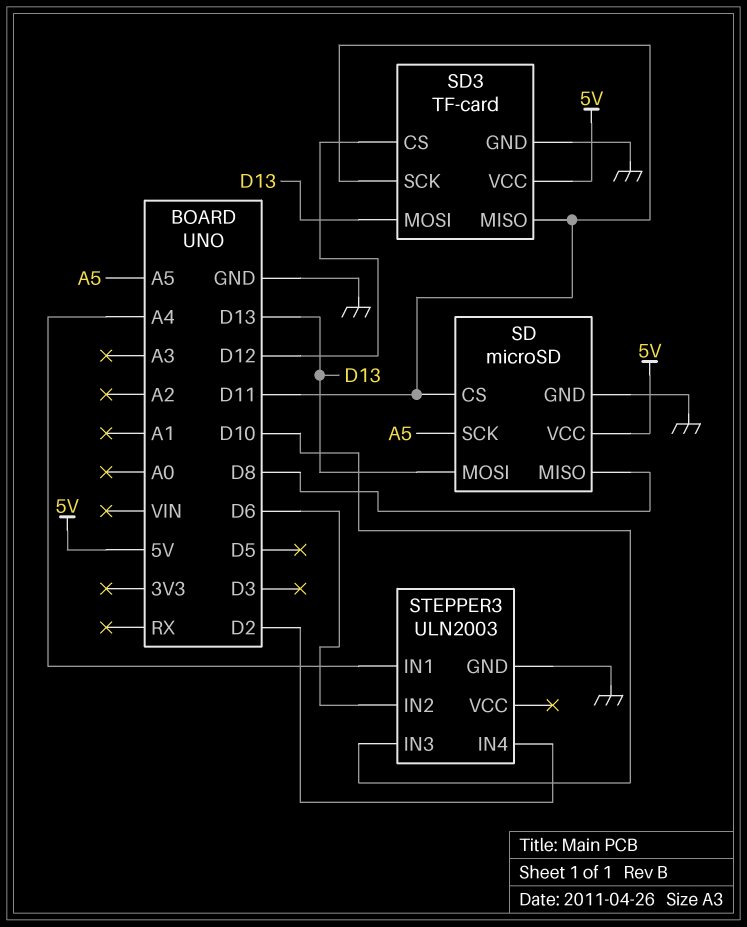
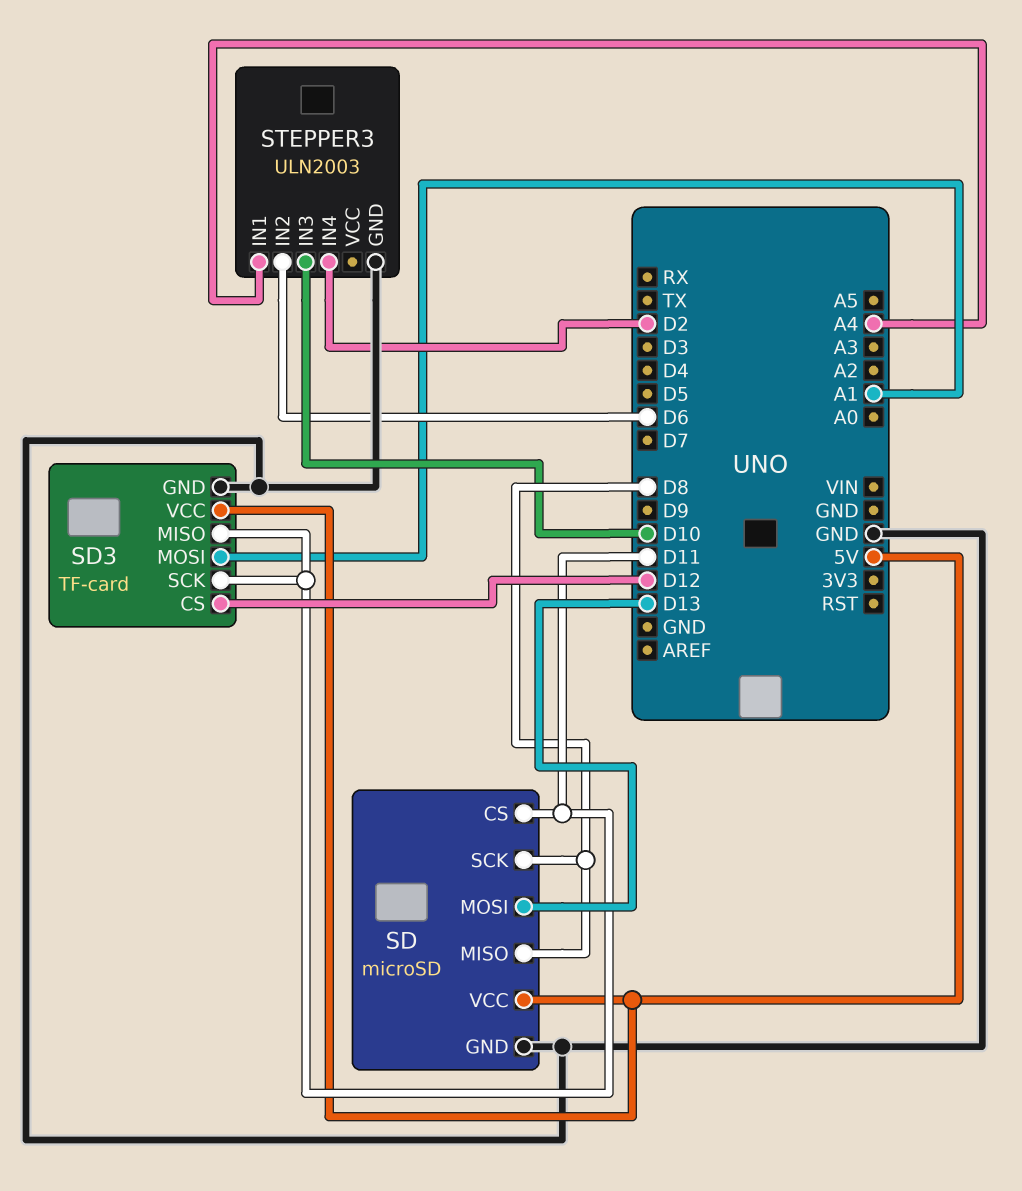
SD pin SCK: A5 -> D8
SD3 pin MOSI: D13 -> A1

